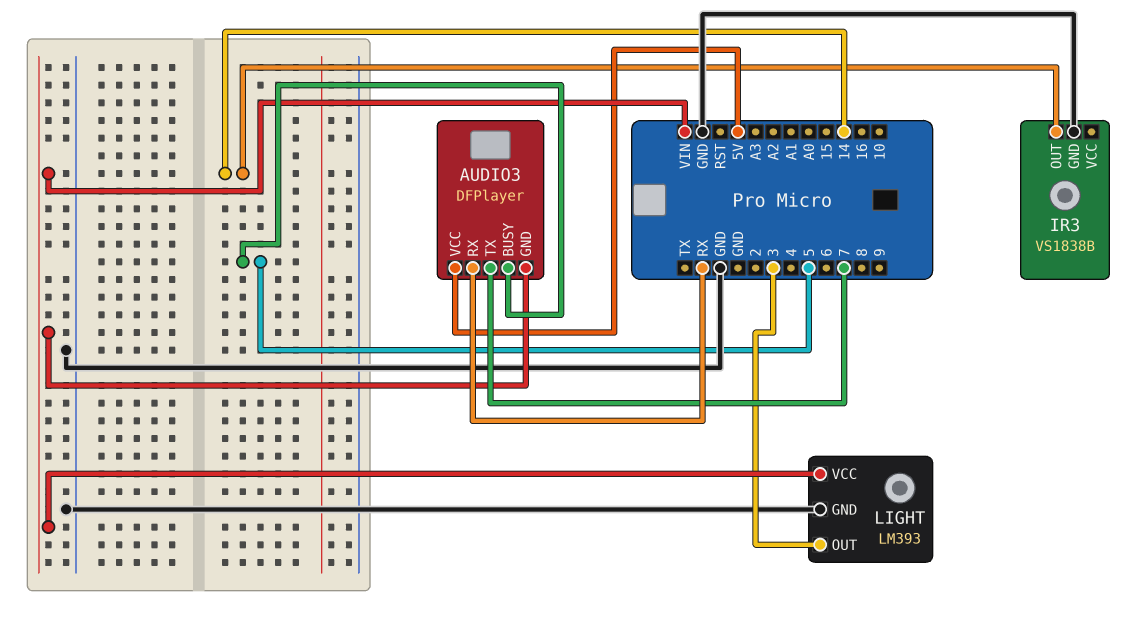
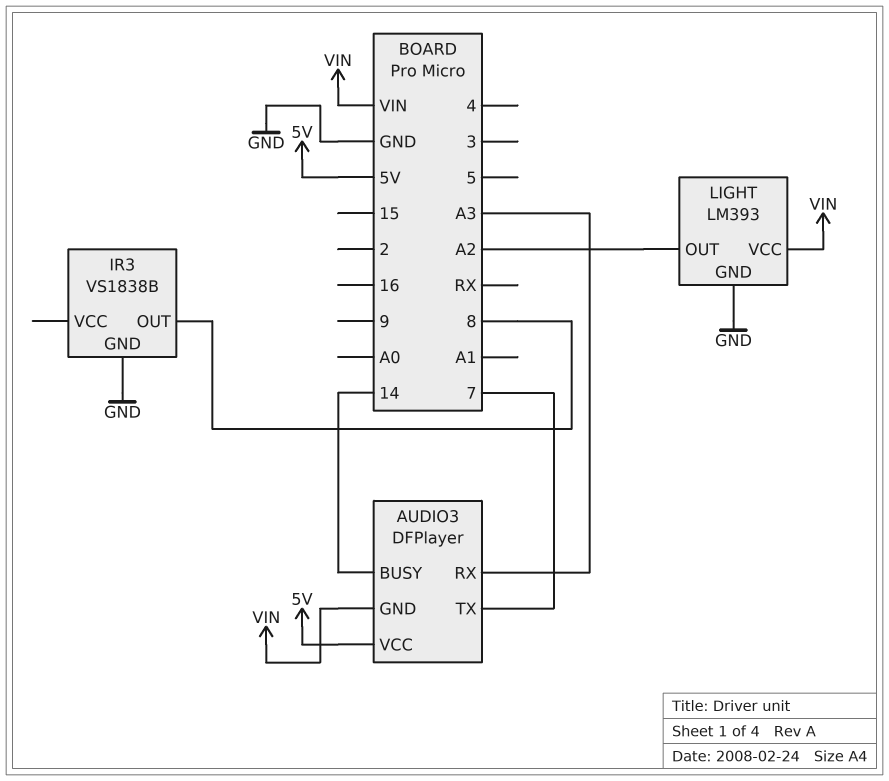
AUDIO3 pin BUSY: 5 -> 14
AUDIO3 pin RX: RX -> A3
IR3 pin OUT: 14 -> 8
LIGHT pin OUT: 3 -> A2

